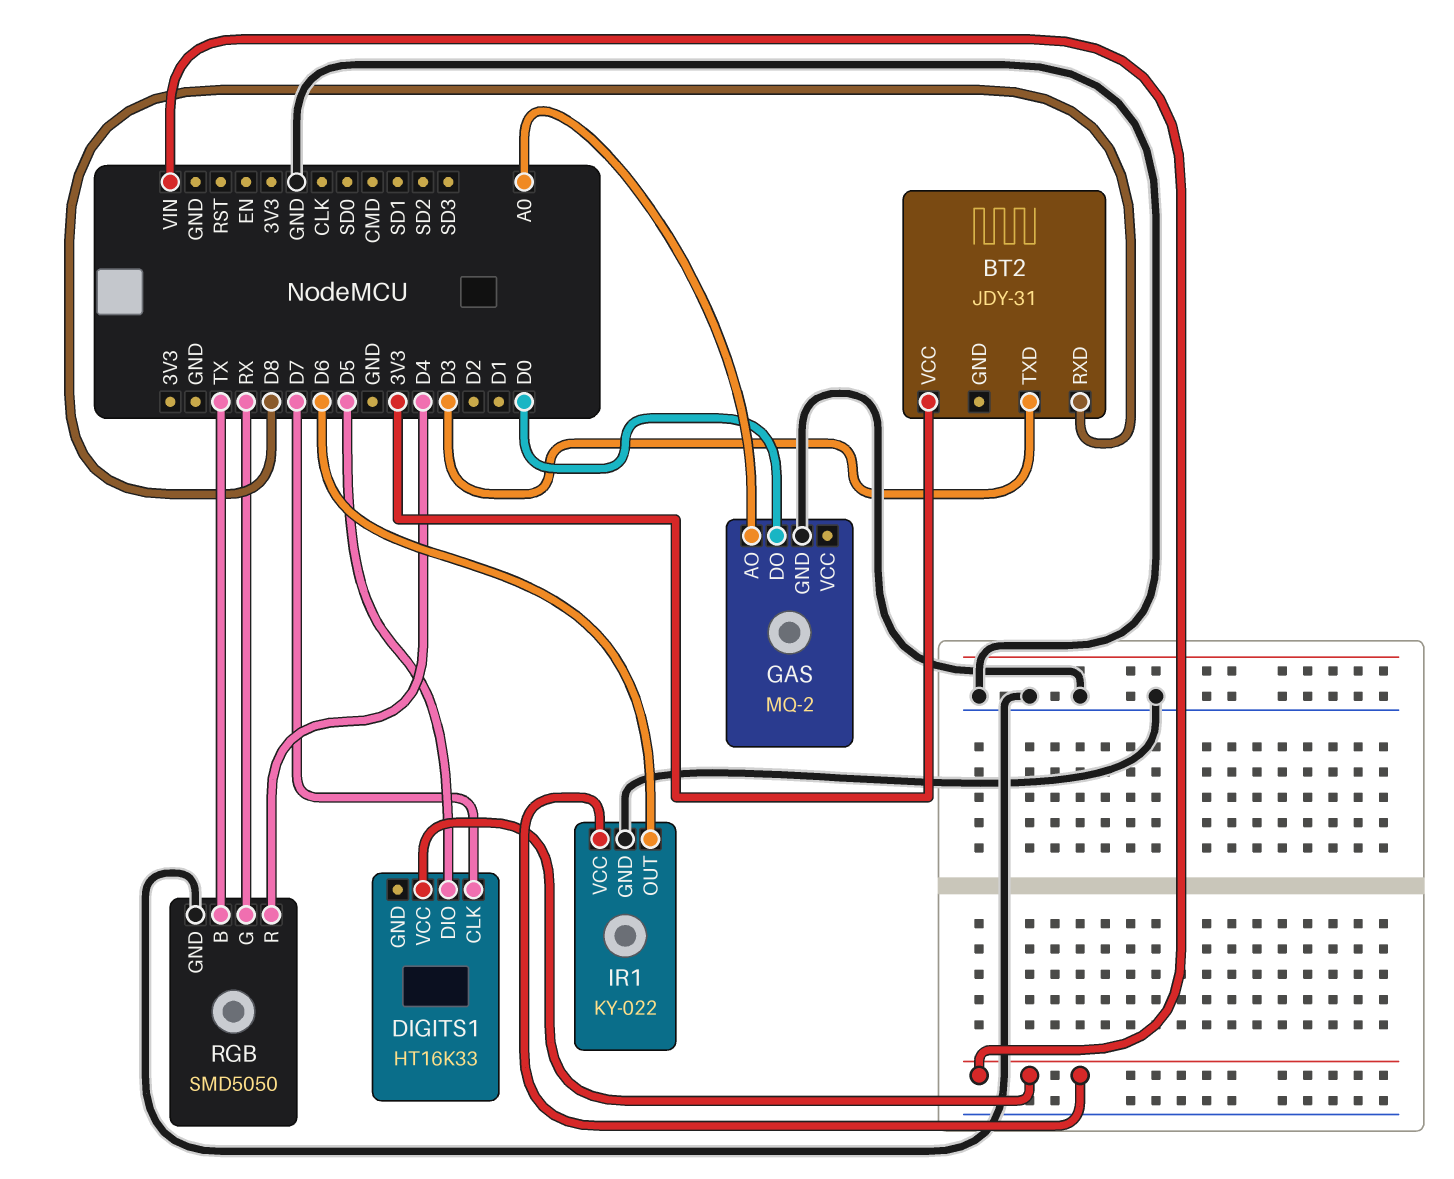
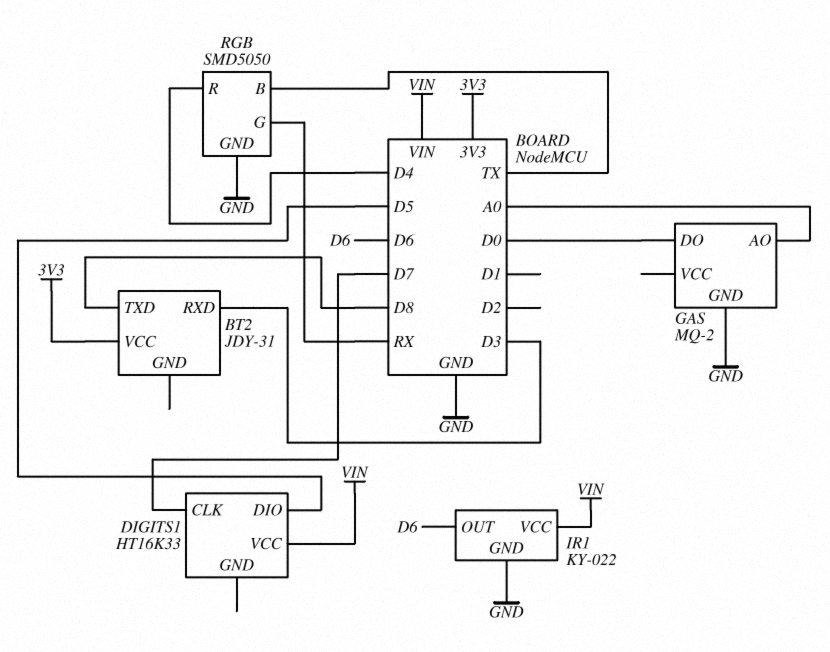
BT2 pin RXD: D8 -> D3
BT2 pin TXD: D3 -> D8

